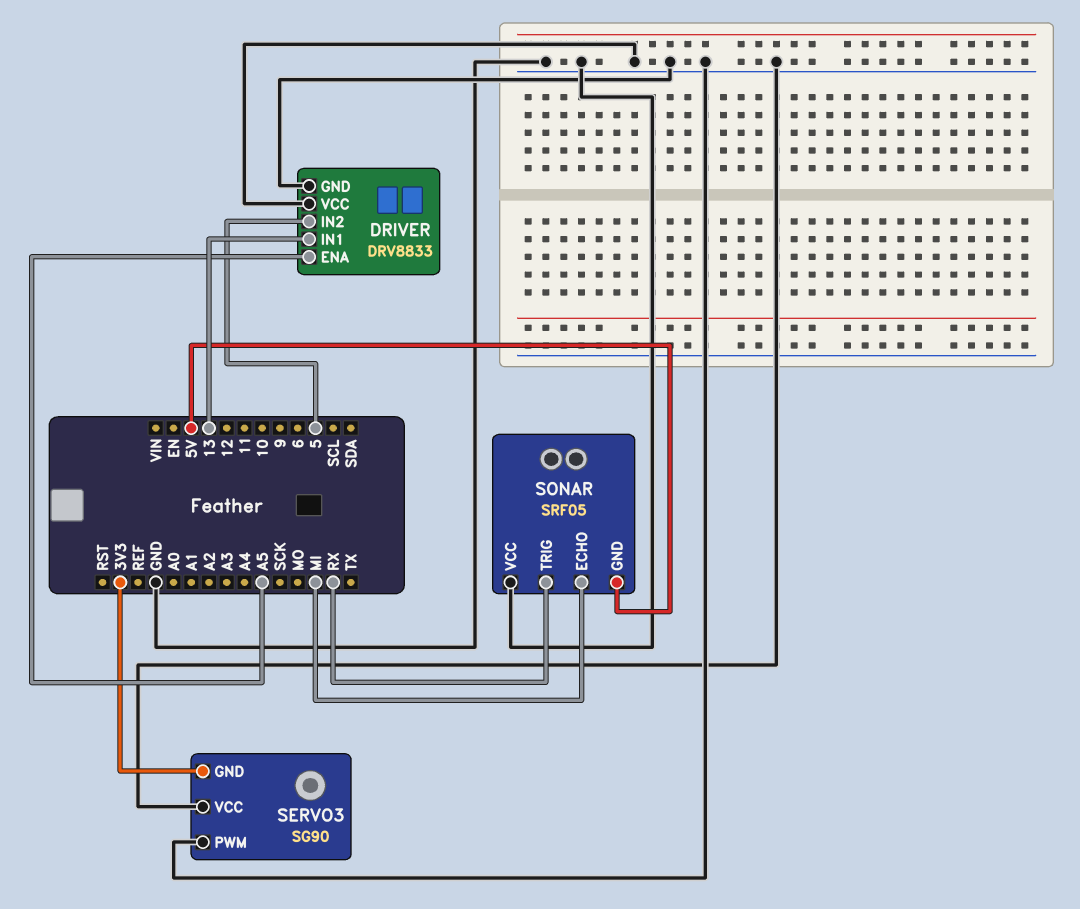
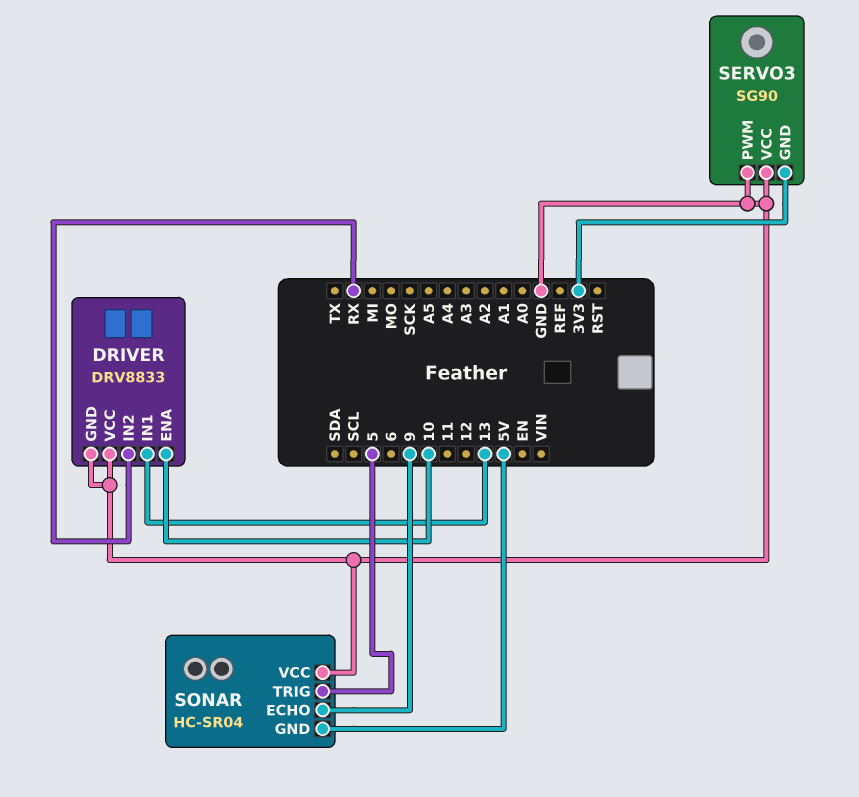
DRIVER pin ENA: A5 -> 10
DRIVER pin IN2: 5 -> RX
SONAR: SRF05 -> HC-SR04
SONAR pin ECHO: MI -> 9
SONAR pin TRIG: RX -> 5

